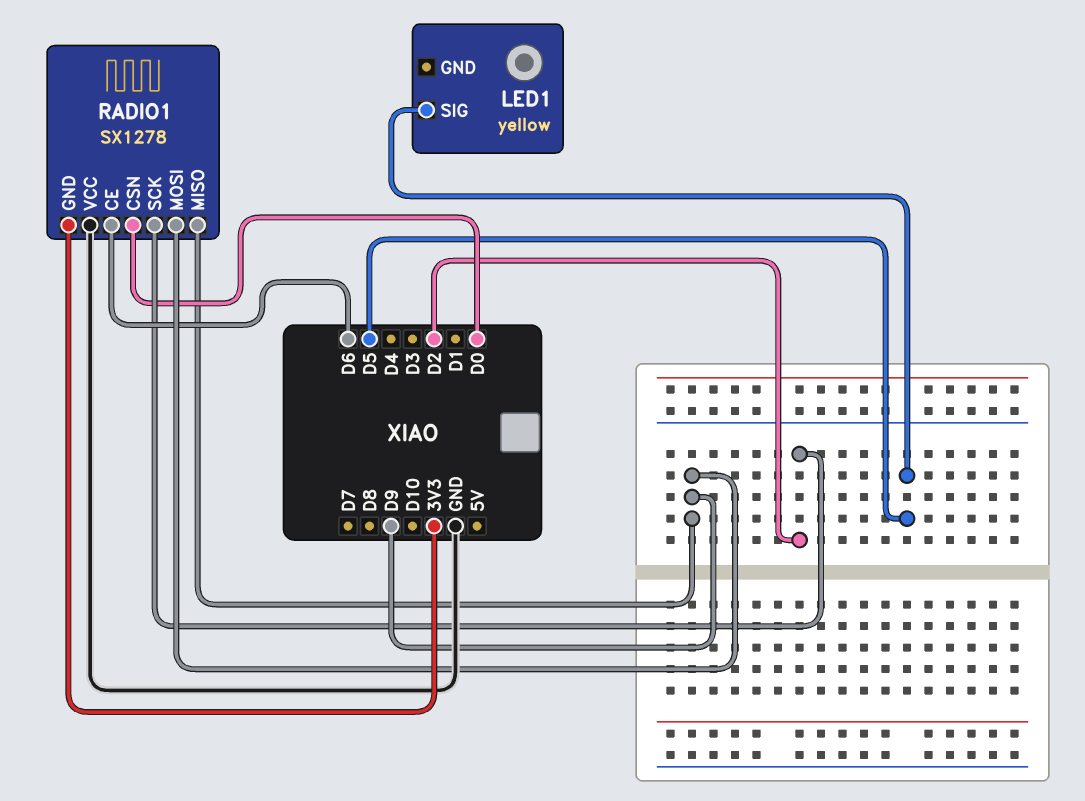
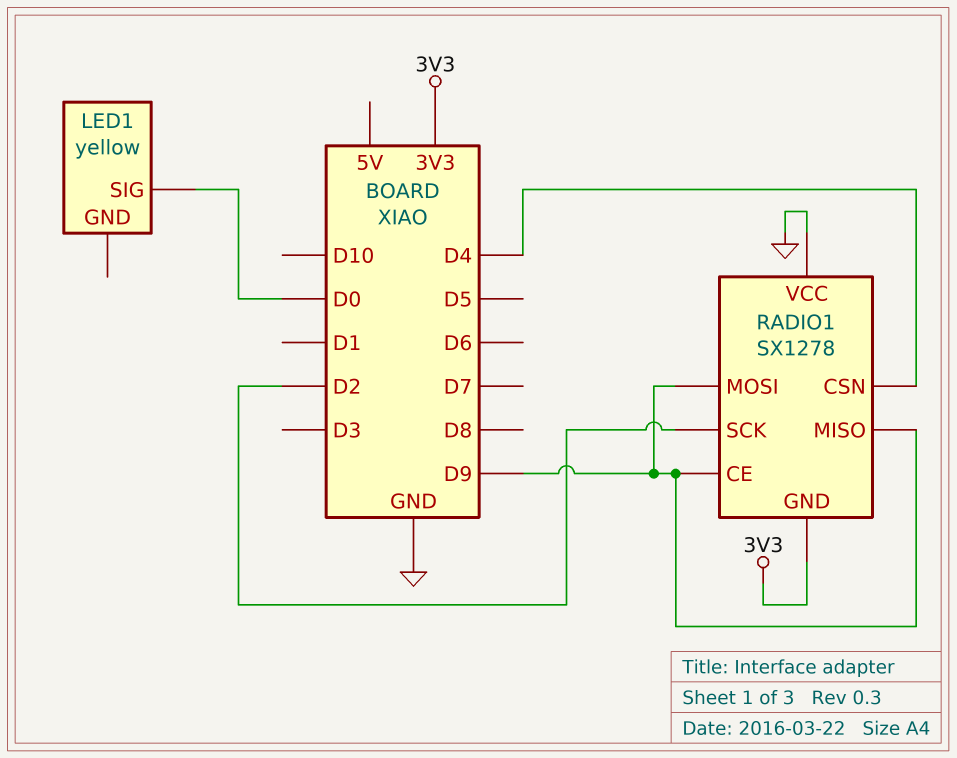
LED1 pin SIG: D5 -> D0
RADIO1 pin CE: D6 -> D9
RADIO1 pin CSN: D0 -> D4

